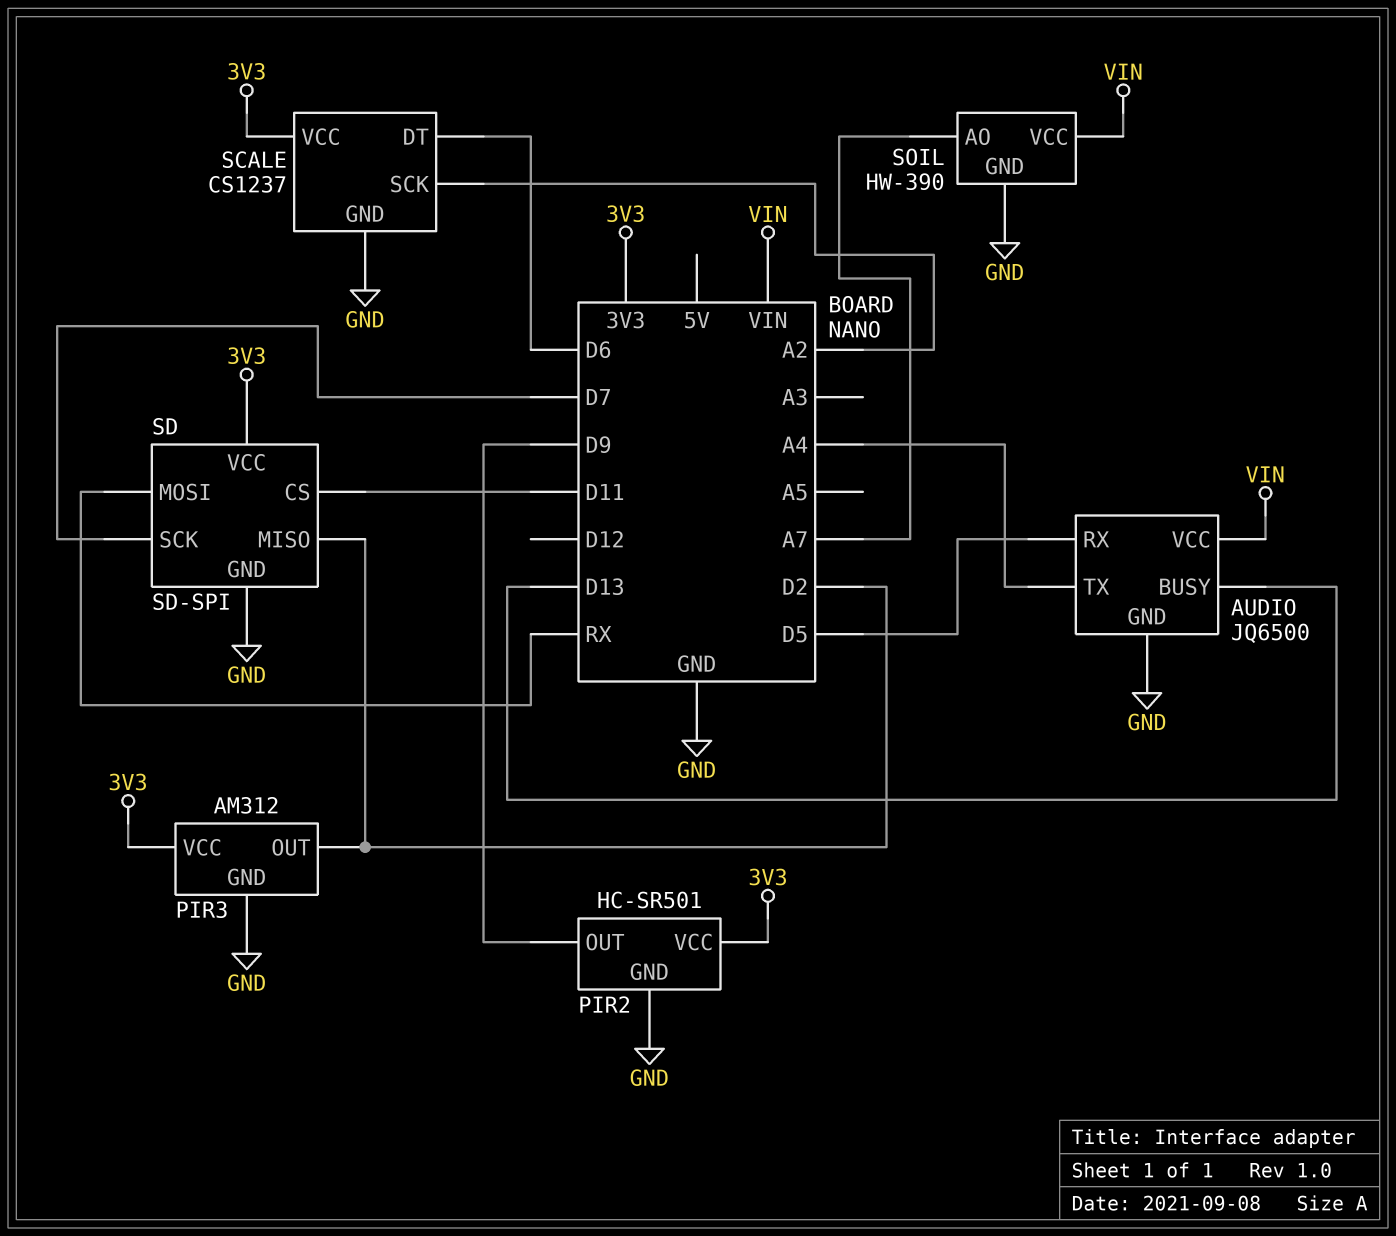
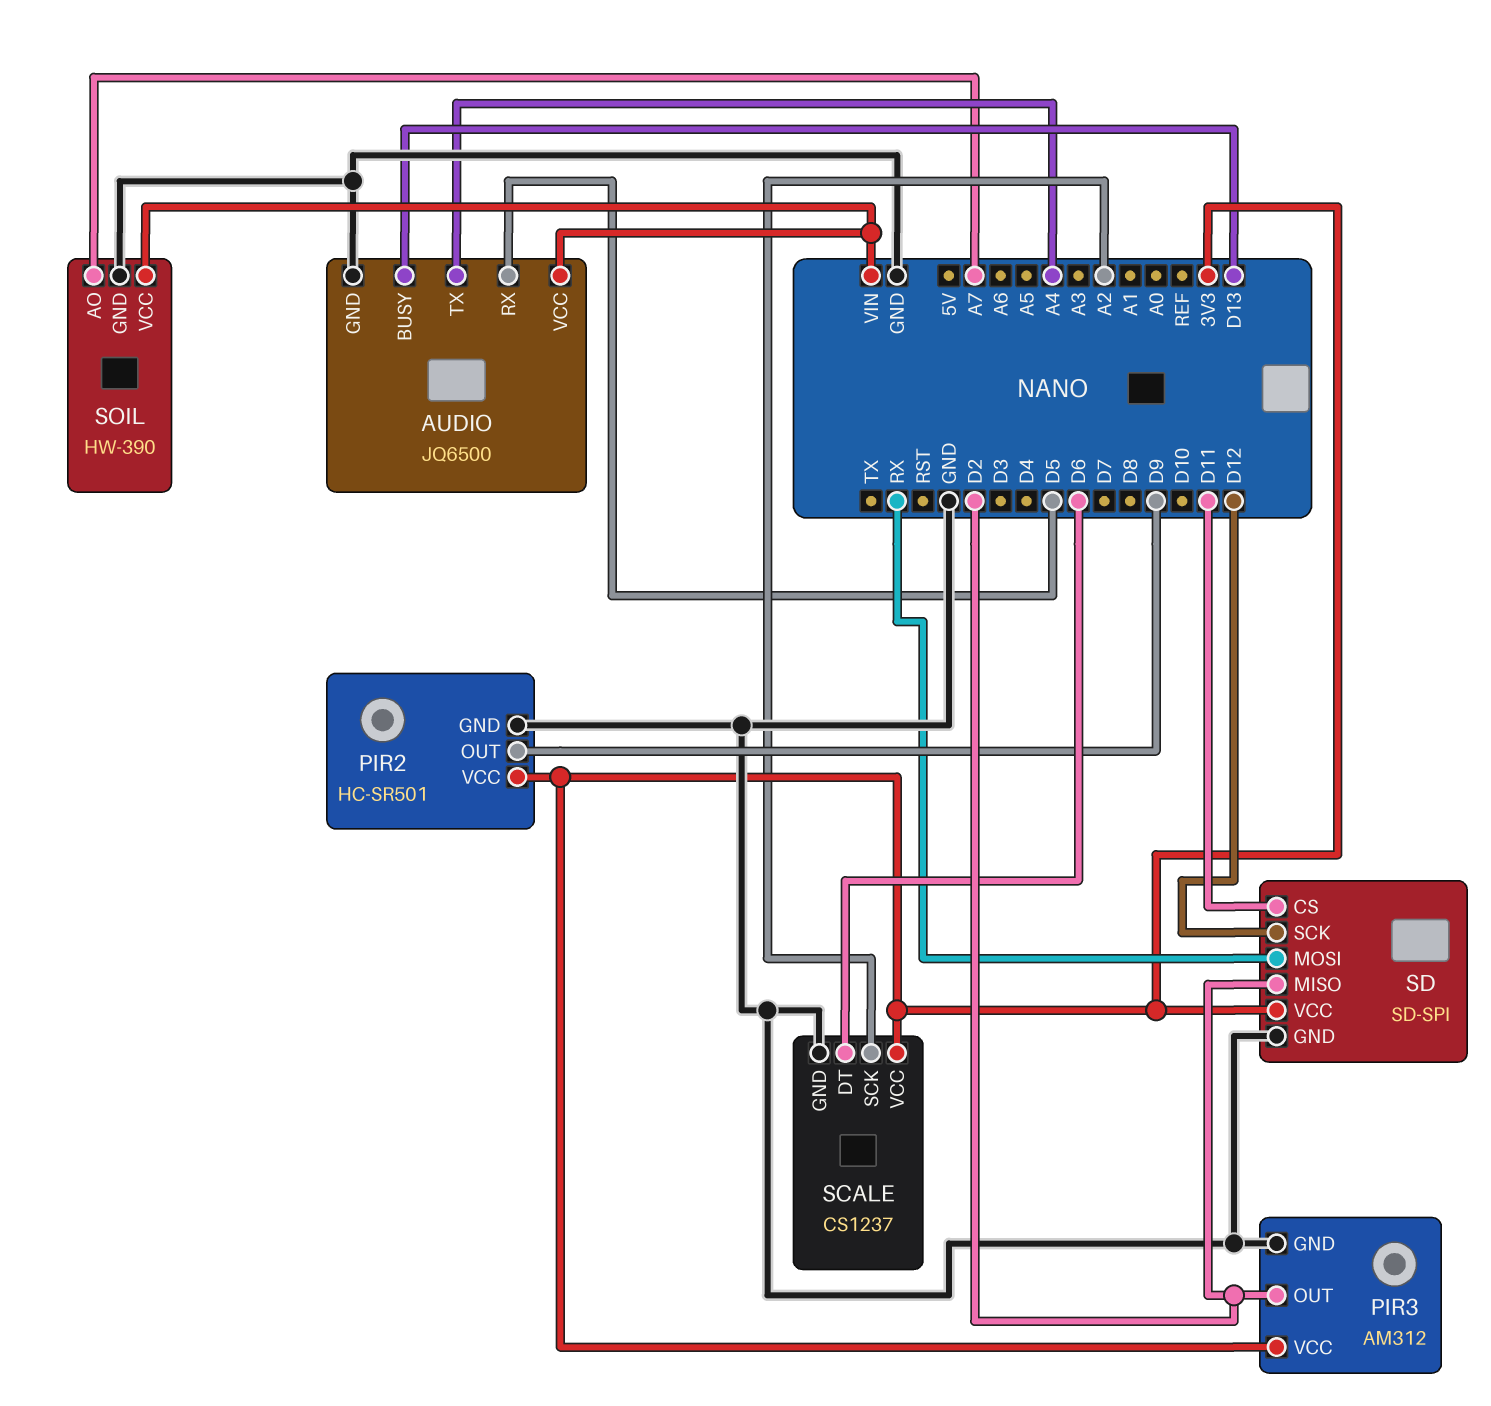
SD pin SCK: D7 -> D12

